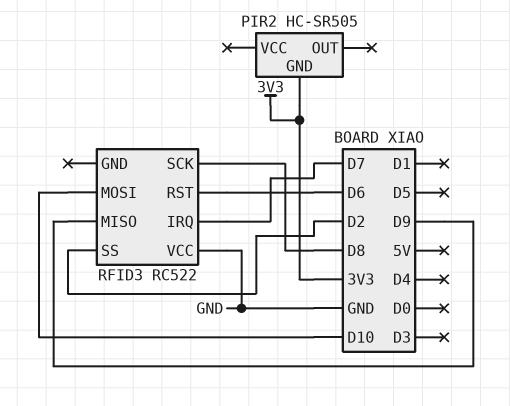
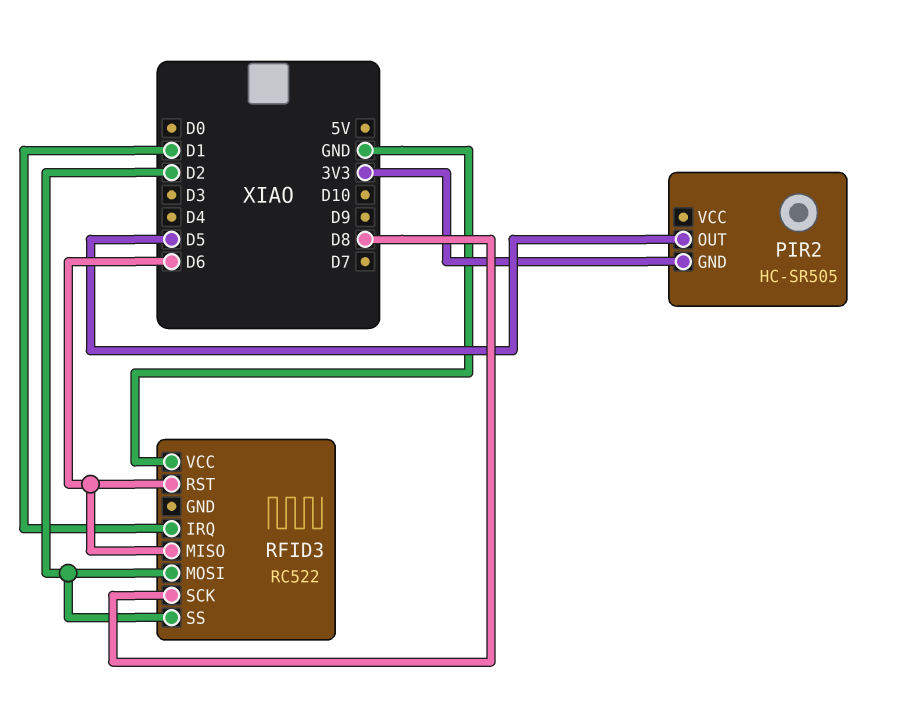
PIR2 pin OUT: none -> D5
RFID3 pin IRQ: D7 -> D1
RFID3 pin MISO: D9 -> D6
RFID3 pin MOSI: D10 -> D2

